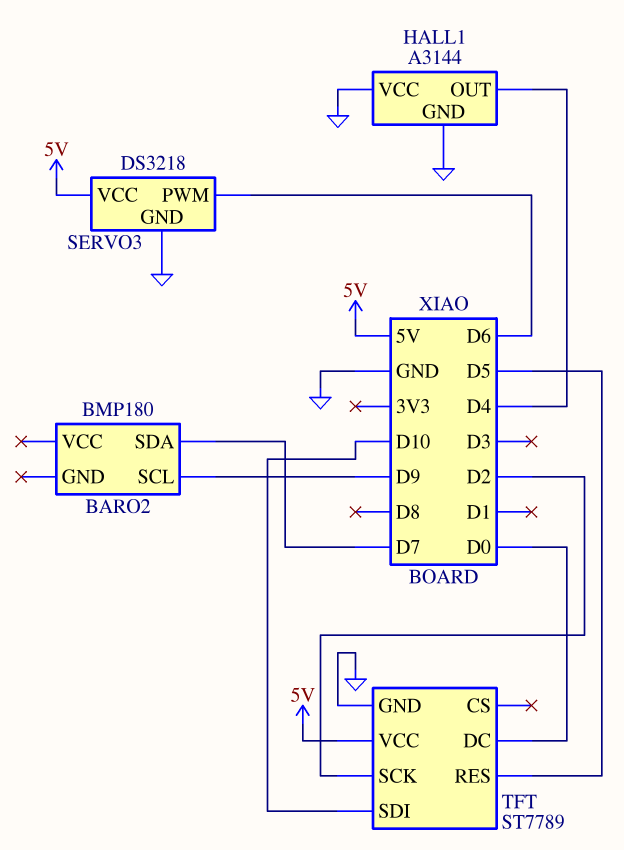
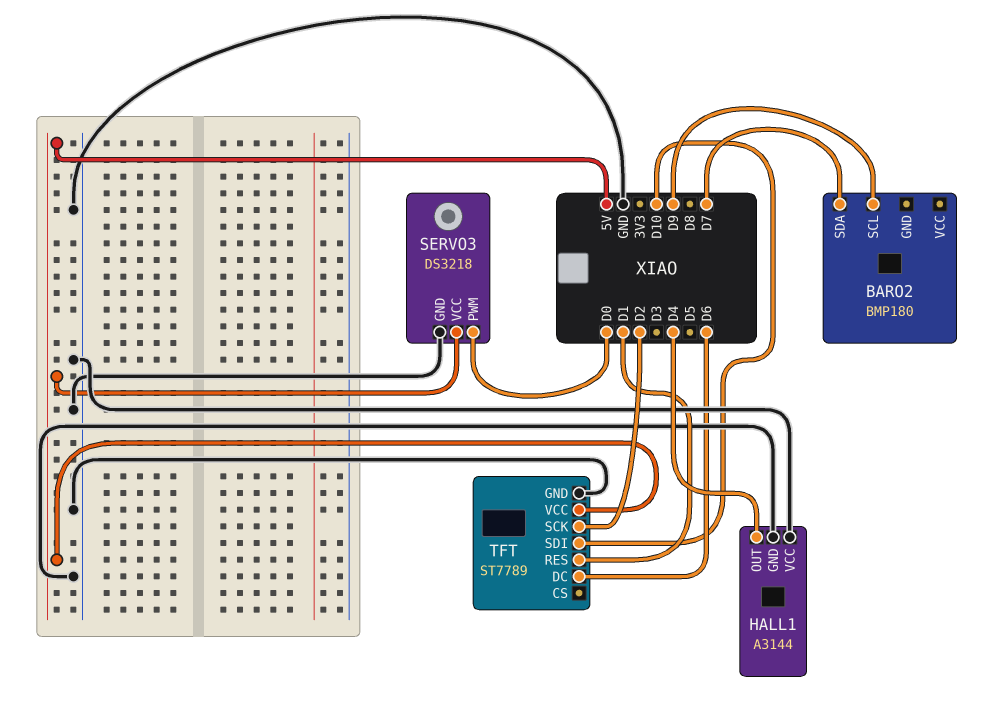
SERVO3 pin PWM: D6 -> D0
TFT pin DC: D0 -> D6
TFT pin RES: D5 -> D1

